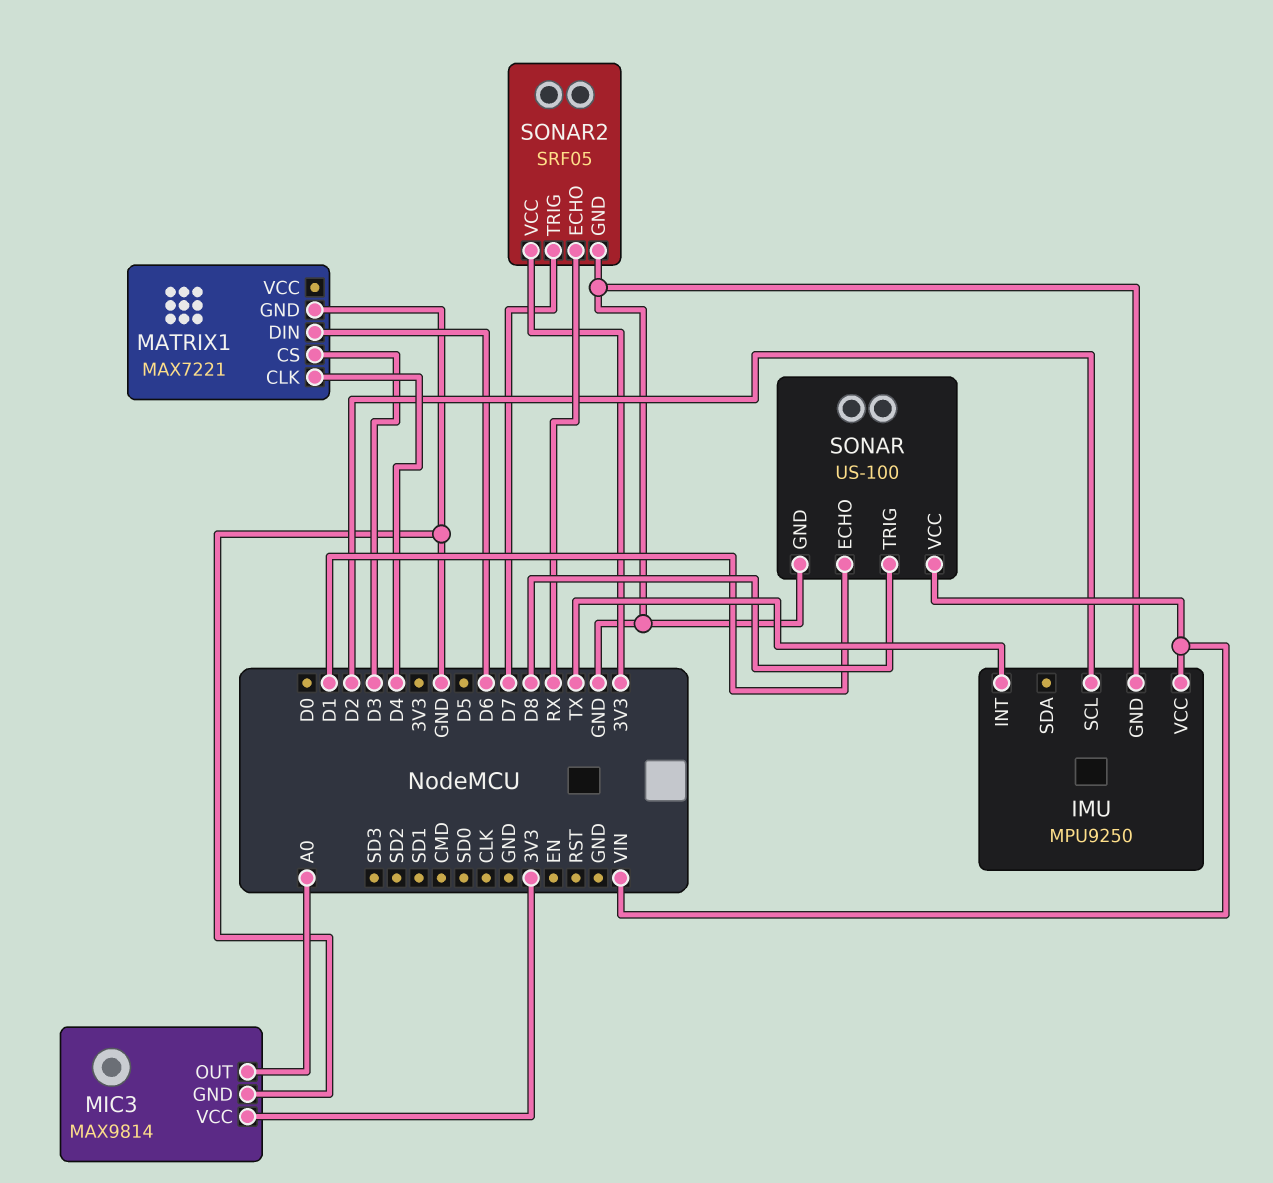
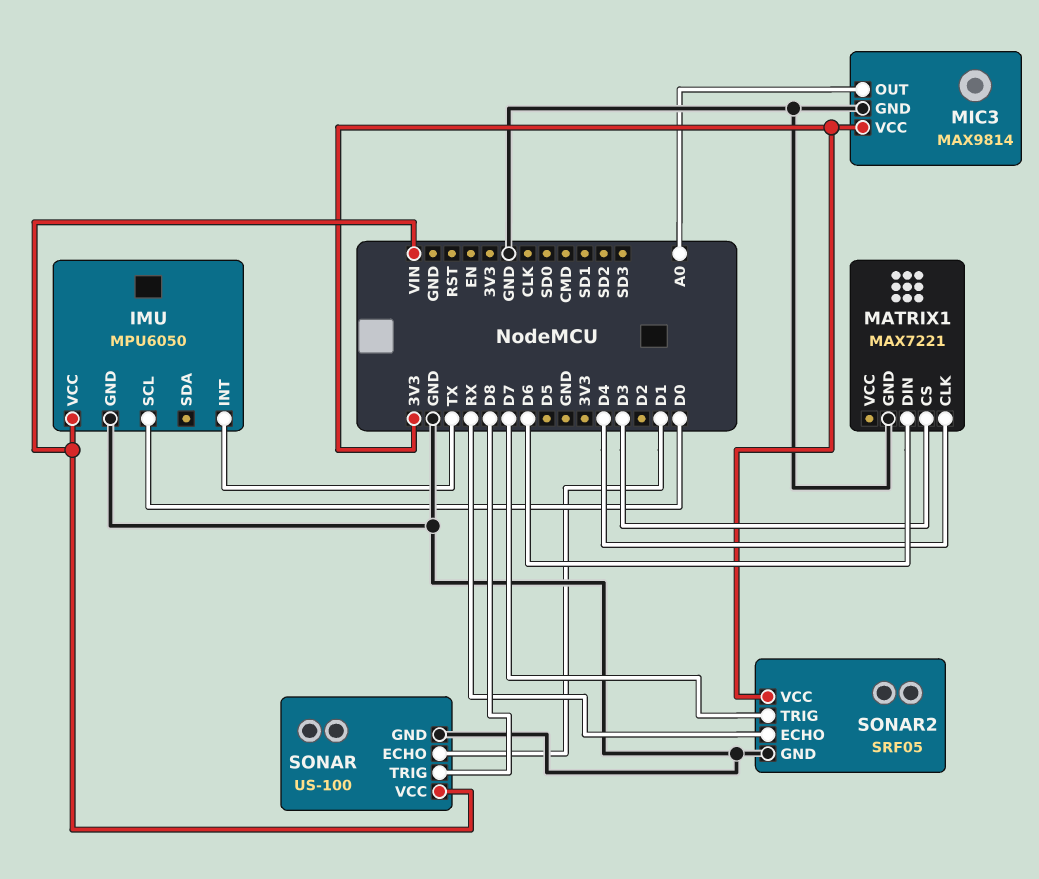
IMU: MPU9250 -> MPU6050
IMU pin SCL: D2 -> D0

